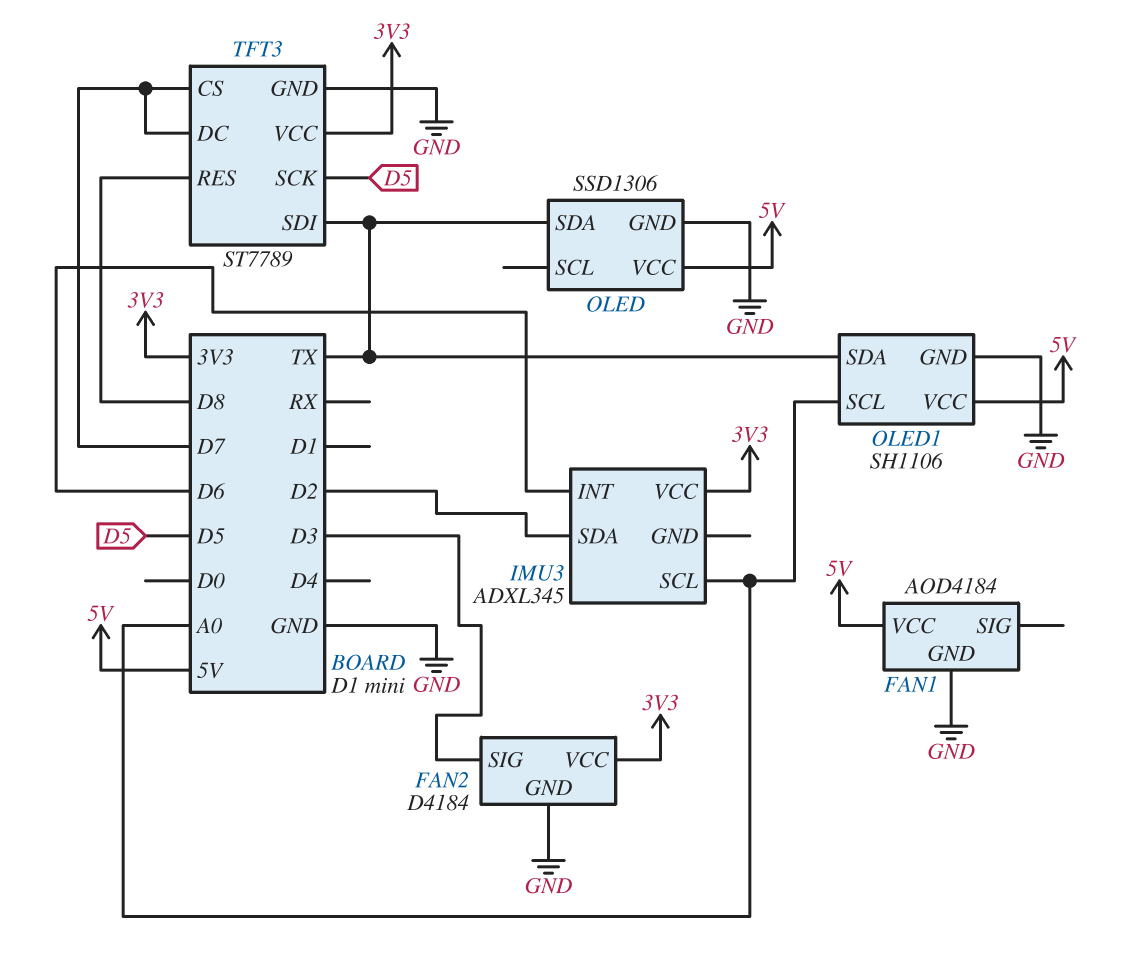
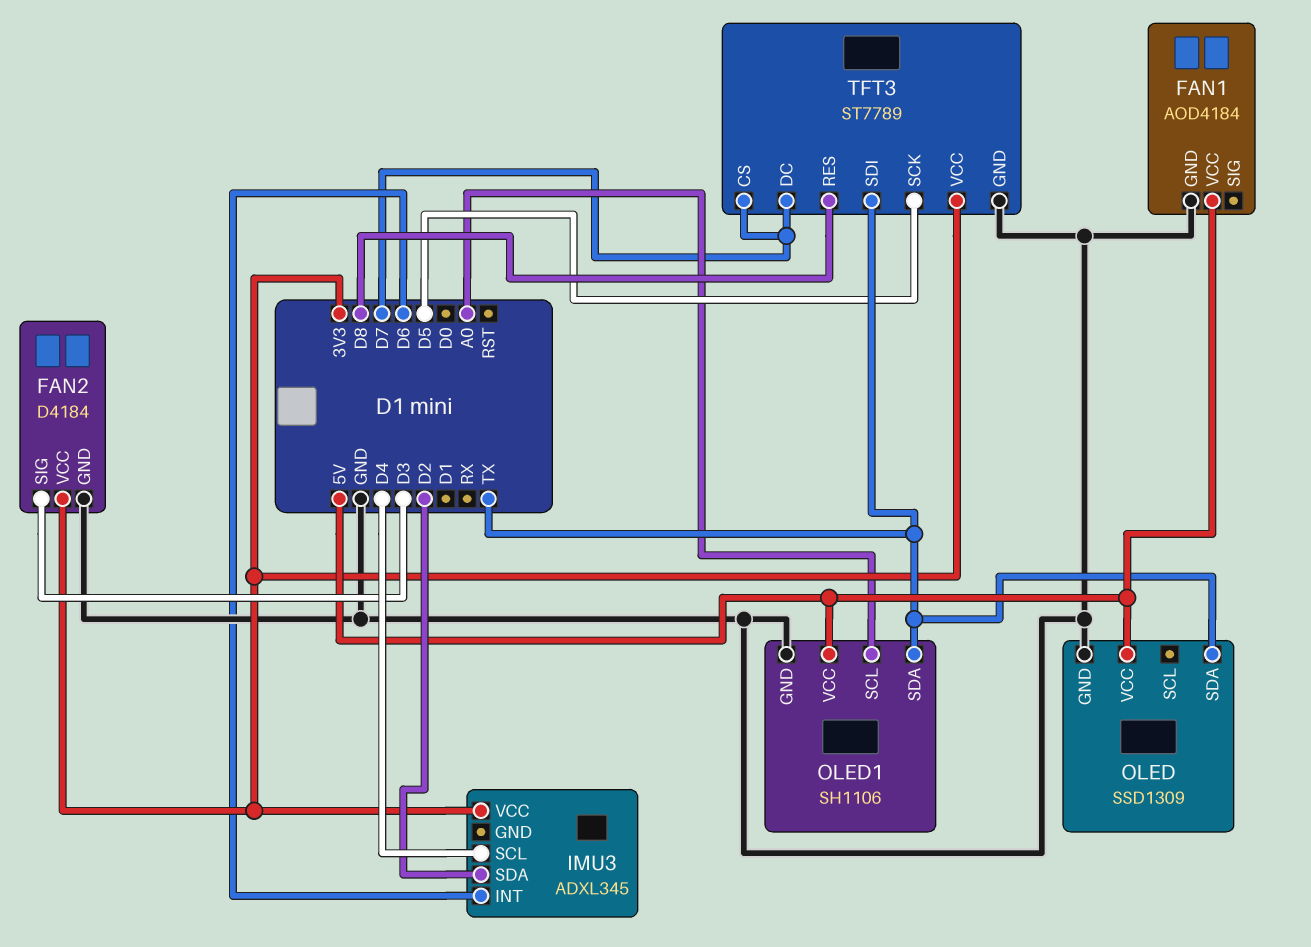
IMU3 pin SCL: A0 -> D4
OLED: SSD1306 -> SSD1309

